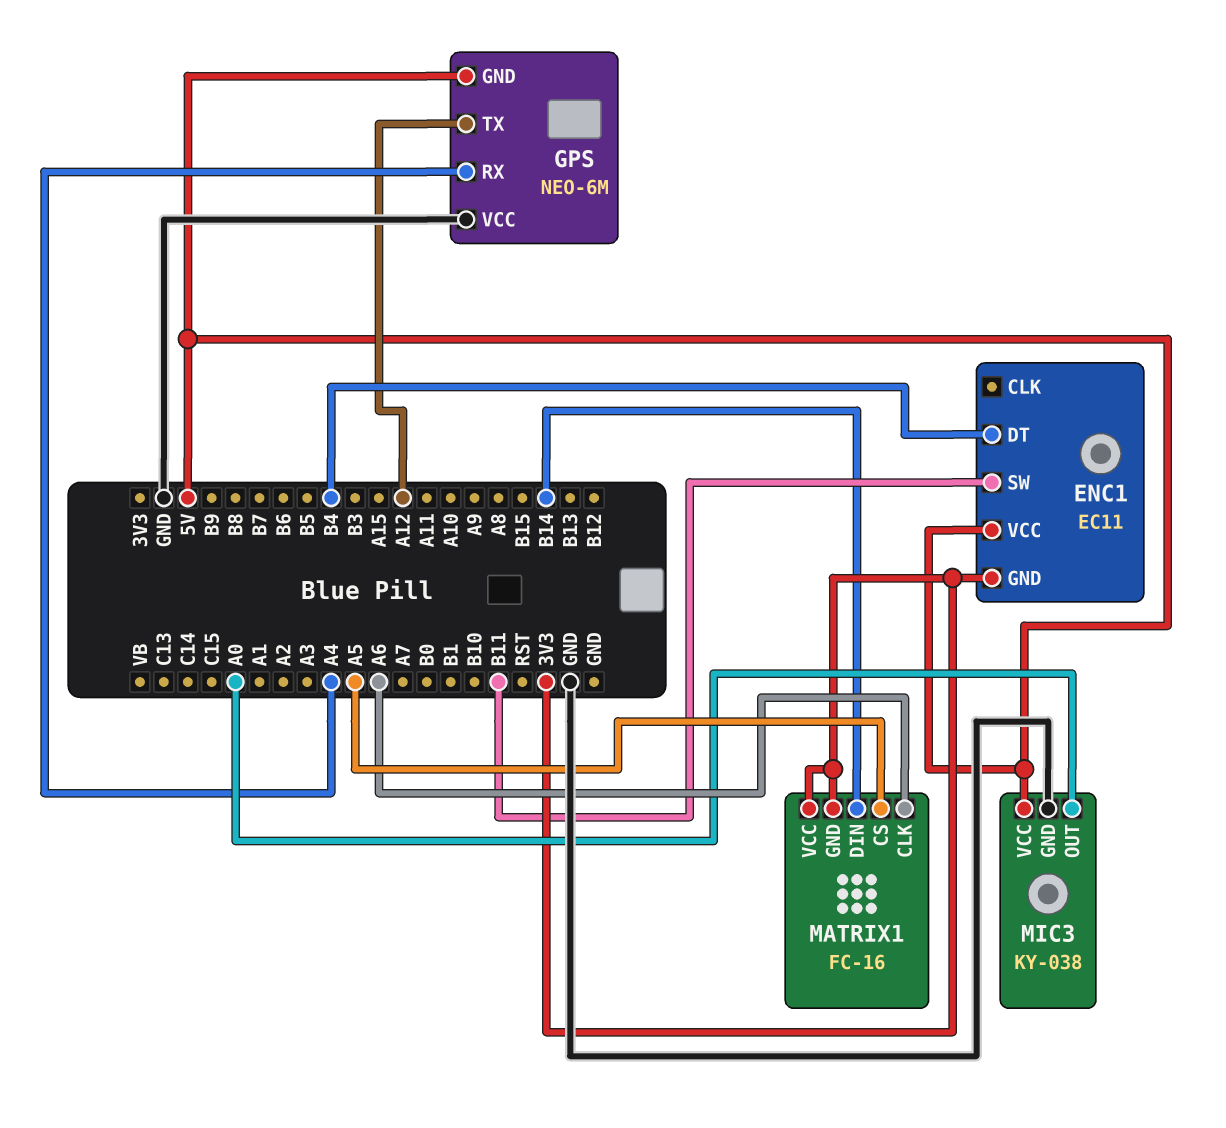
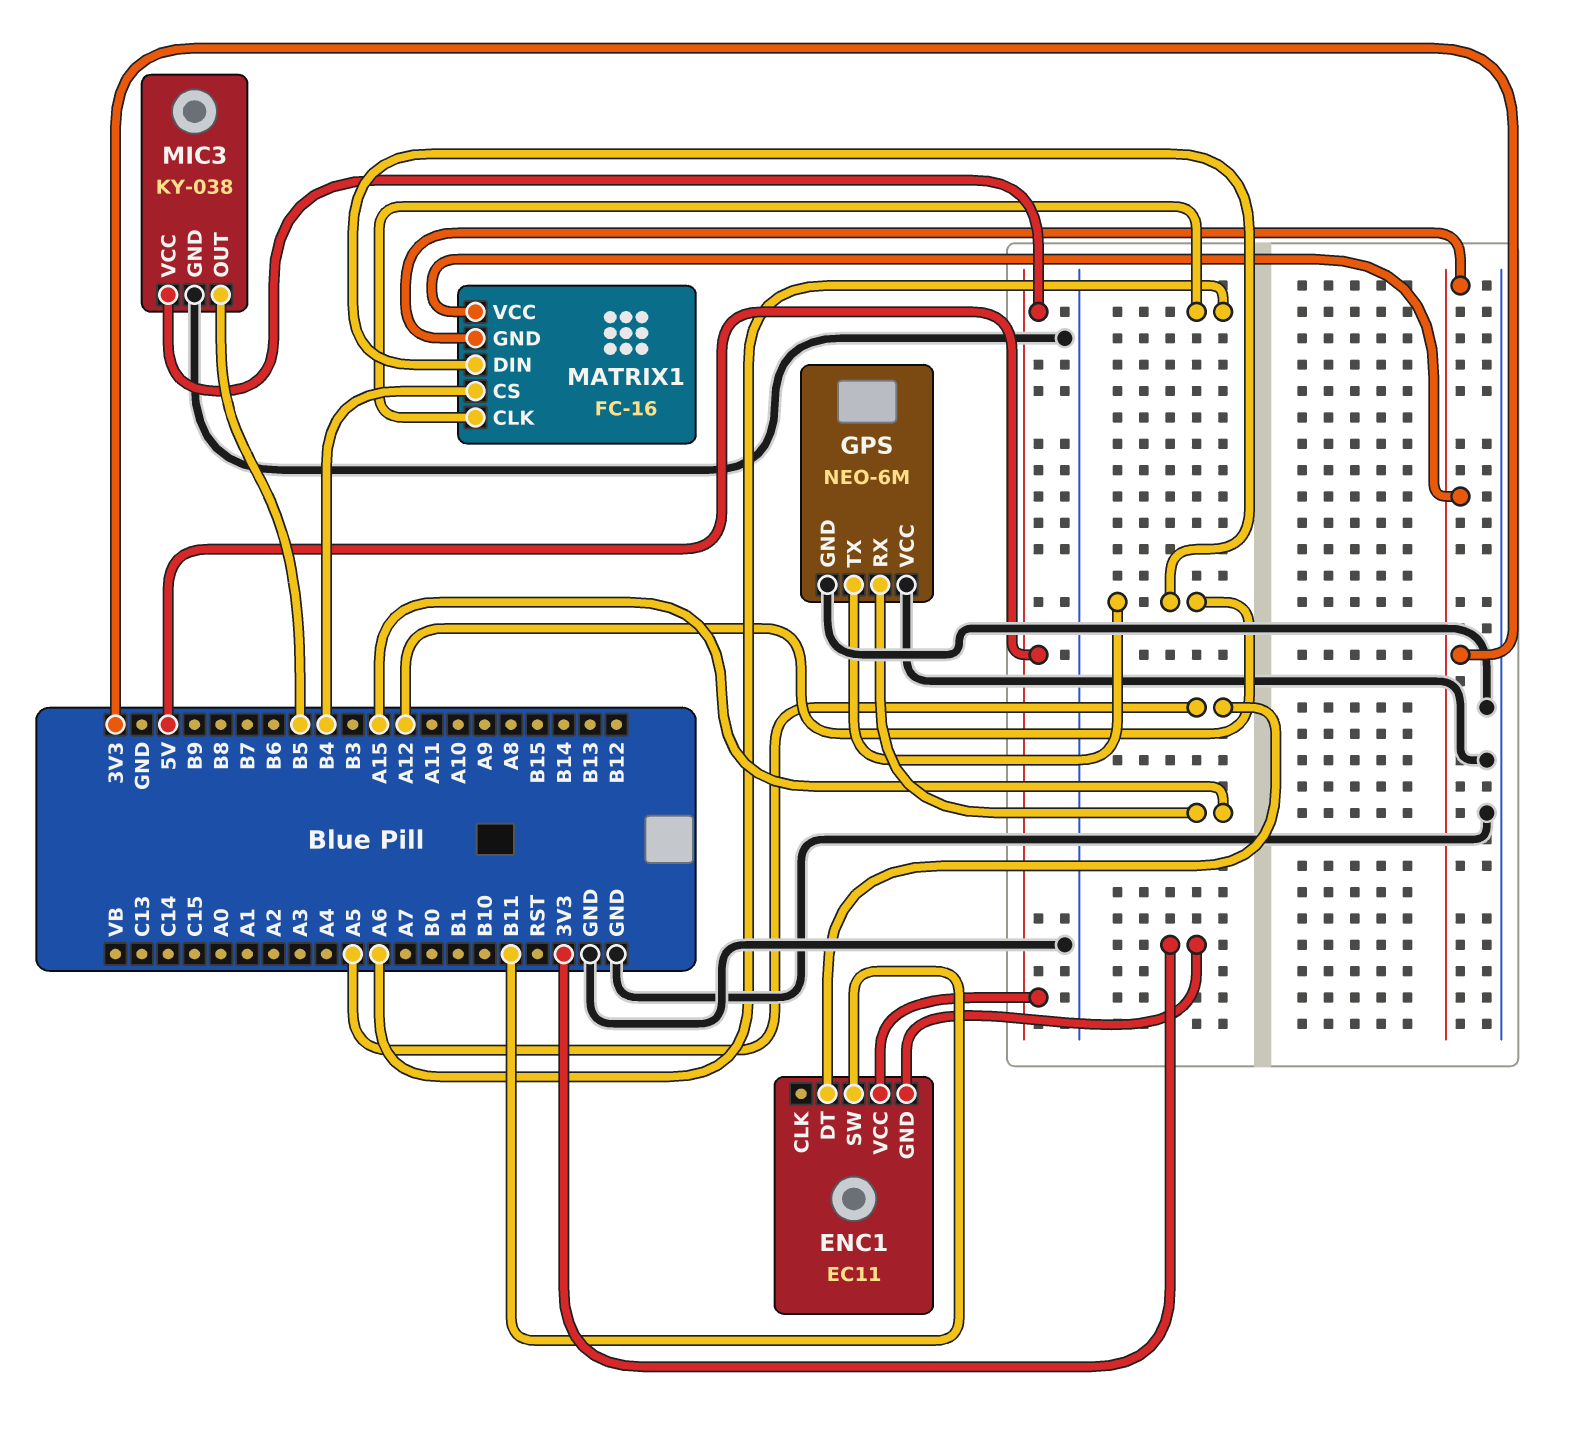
ENC1 pin DT: B4 -> A5
GPS pin GND: 5V -> GND
GPS pin RX: A4 -> A15
MATRIX1 pin CS: A5 -> B4
MATRIX1 pin DIN: B14 -> A12
MIC3 pin OUT: A0 -> B5

